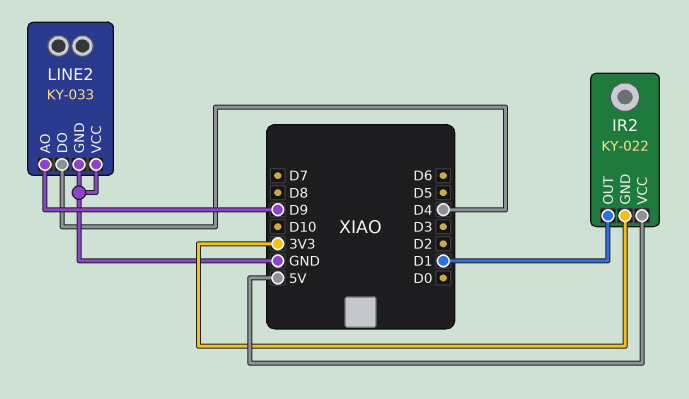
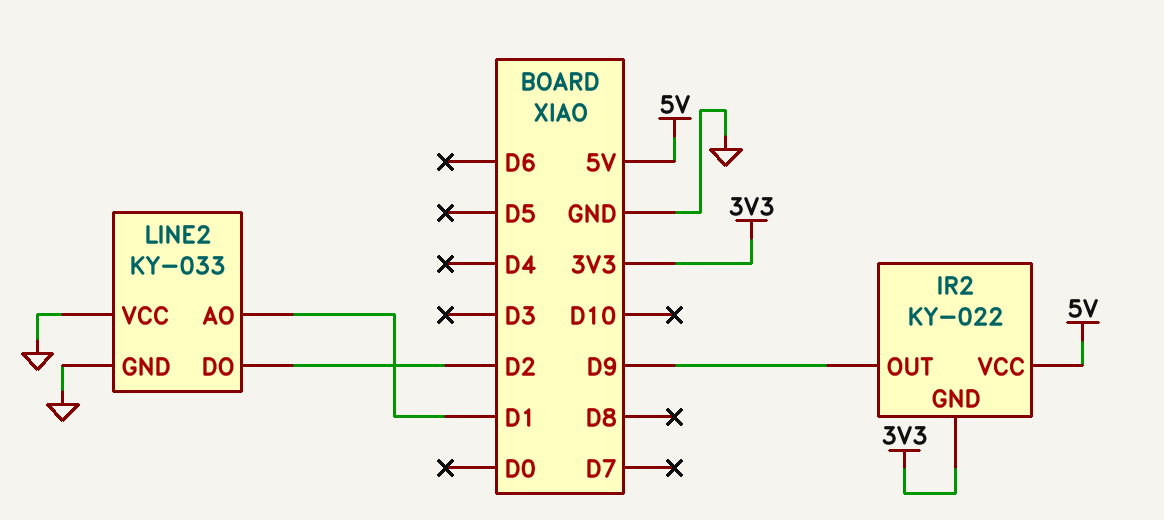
IR2 pin OUT: D1 -> D9
LINE2 pin AO: D9 -> D1
LINE2 pin DO: D4 -> D2

